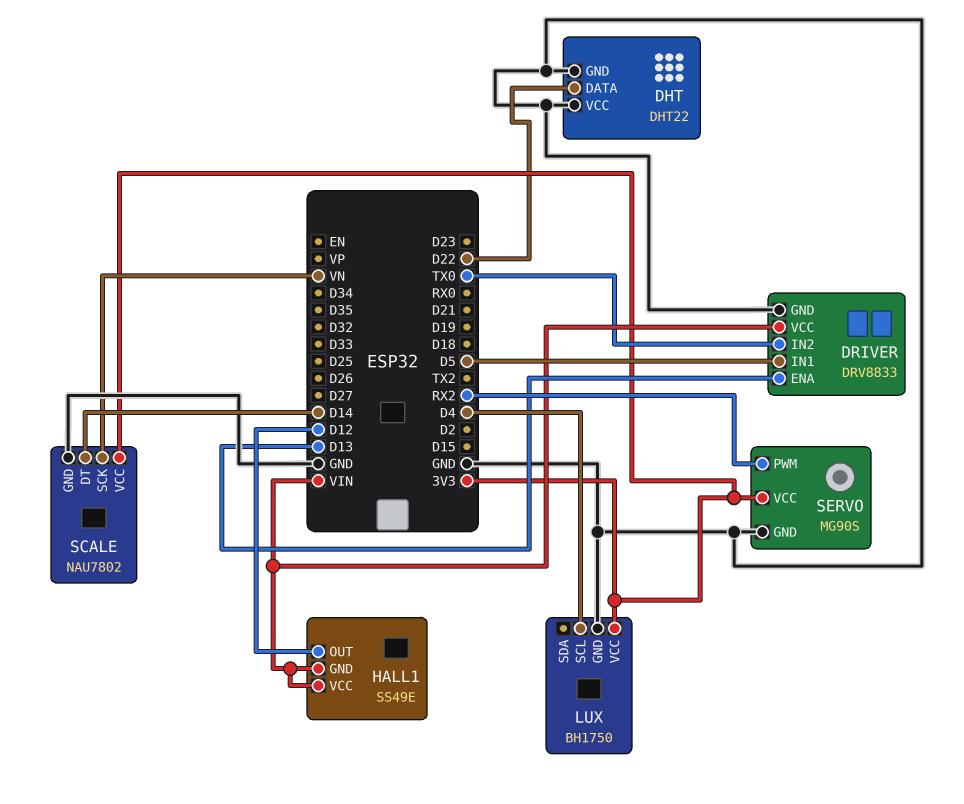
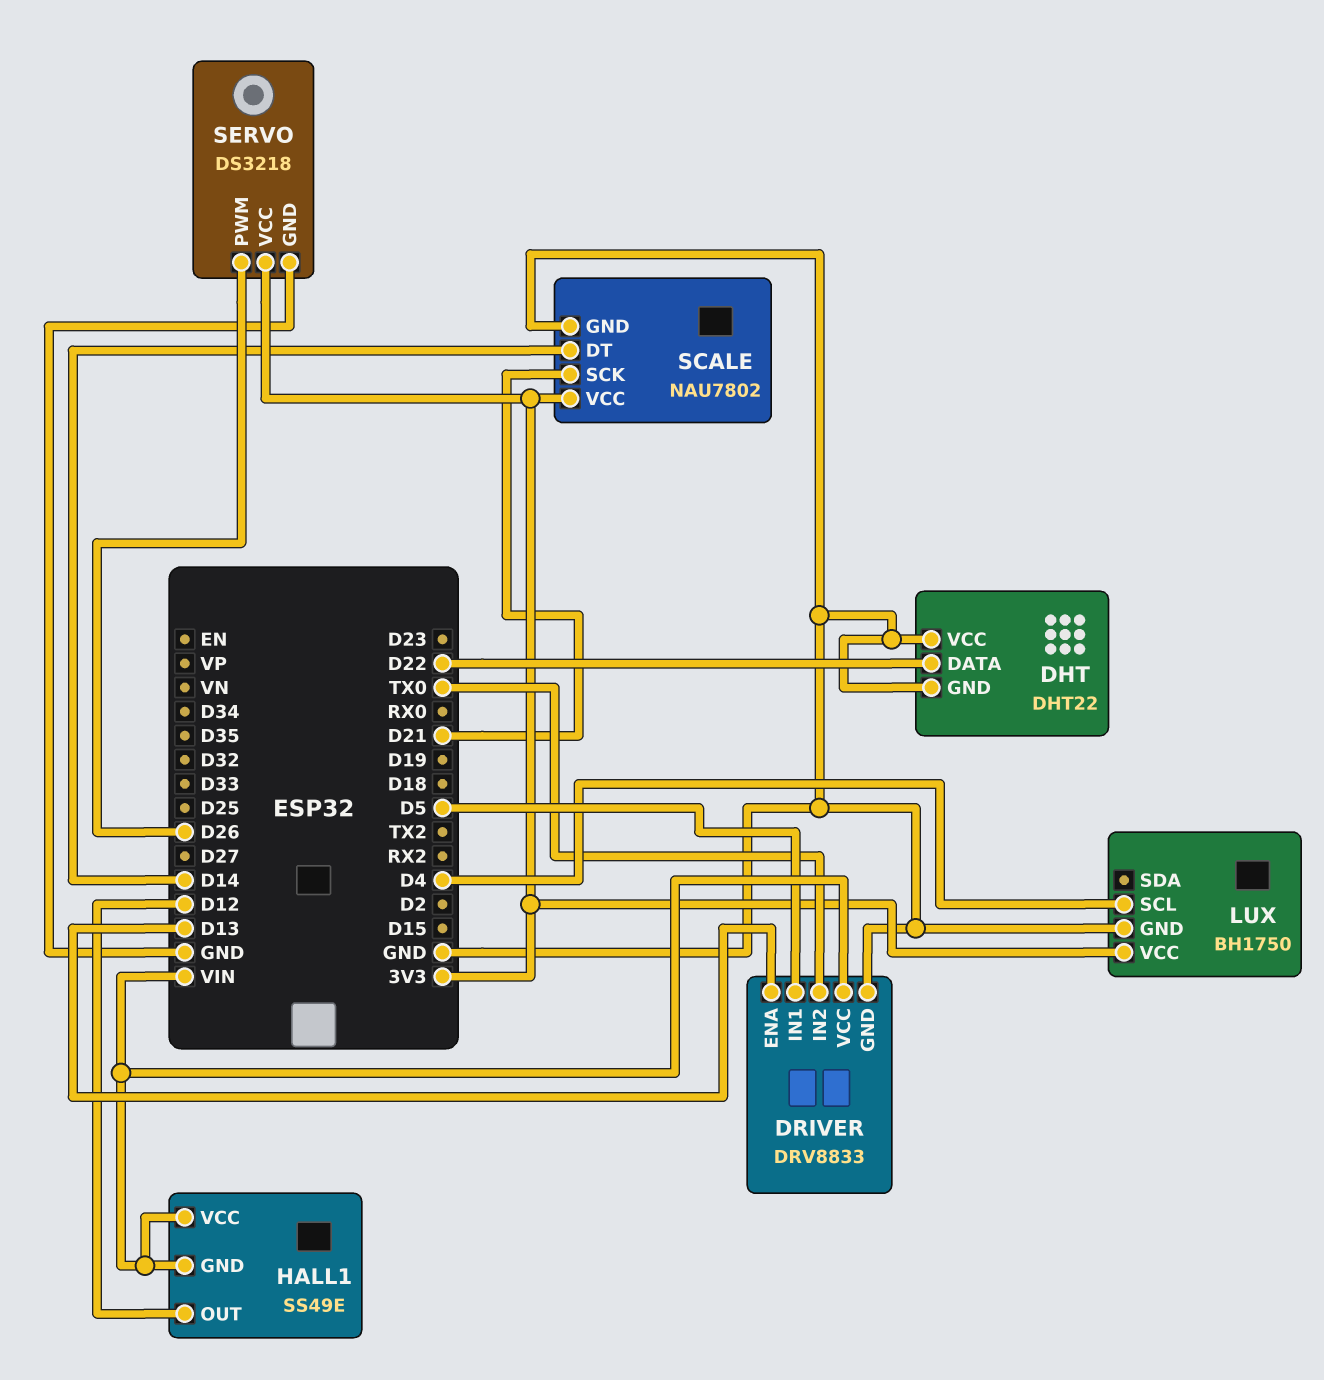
SCALE pin SCK: VN -> D21
SERVO: MG90S -> DS3218
SERVO pin PWM: RX2 -> D26

